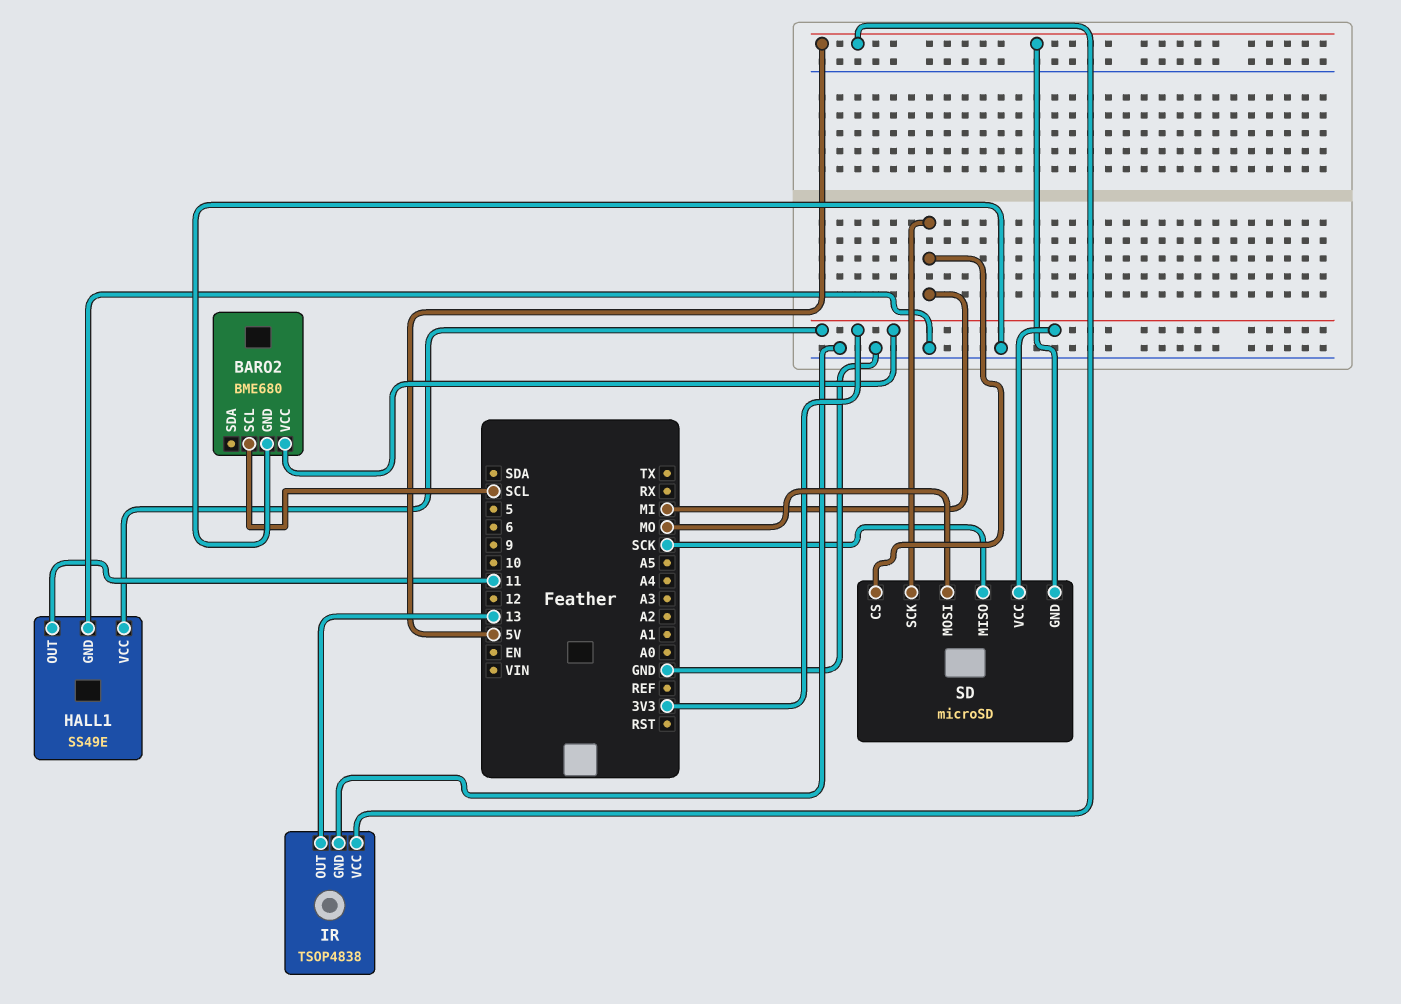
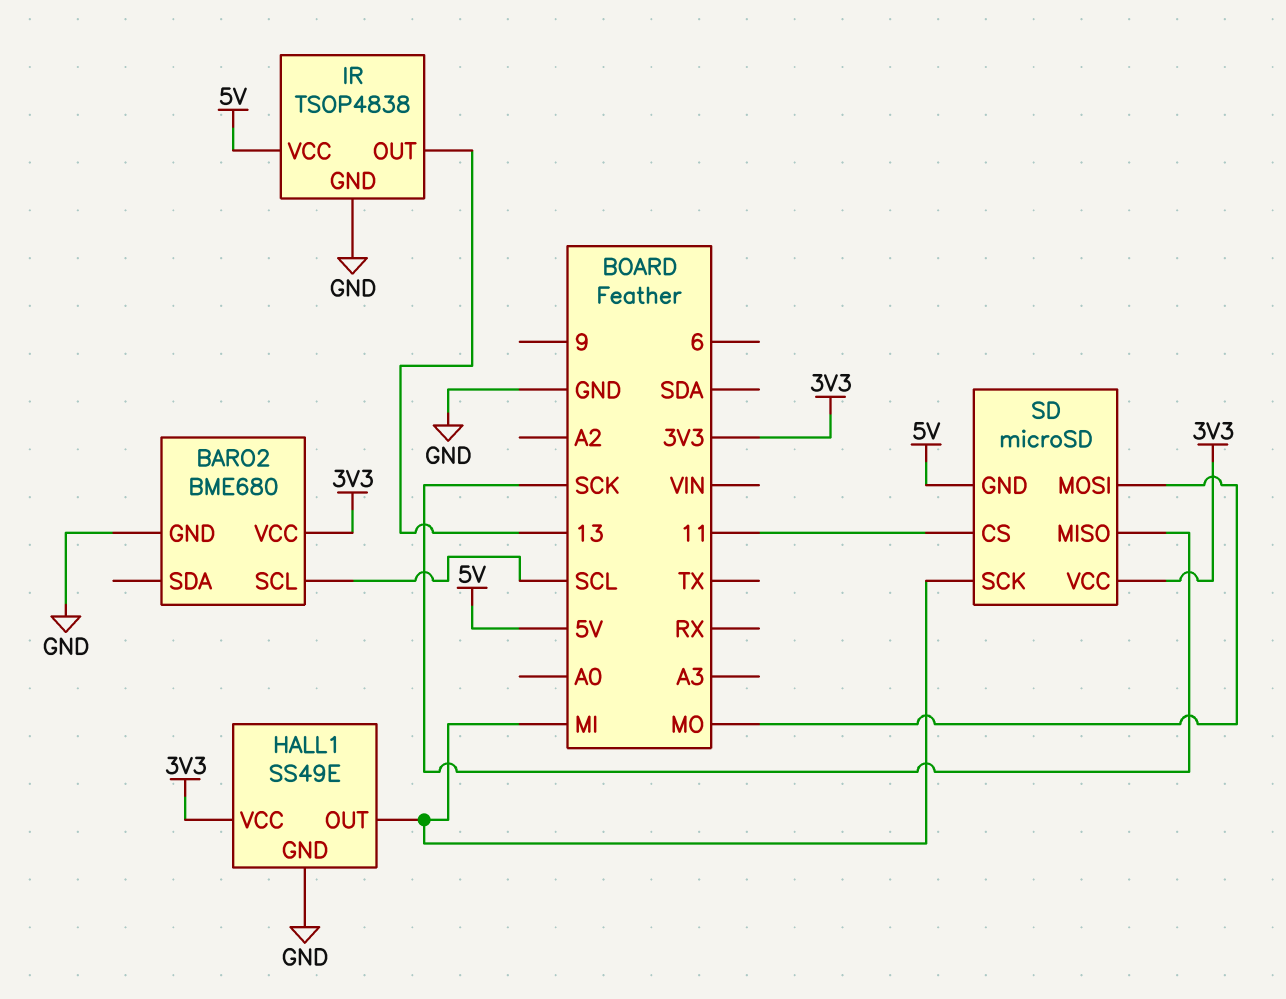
HALL1 pin OUT: 11 -> MI
SD pin CS: MI -> 11

